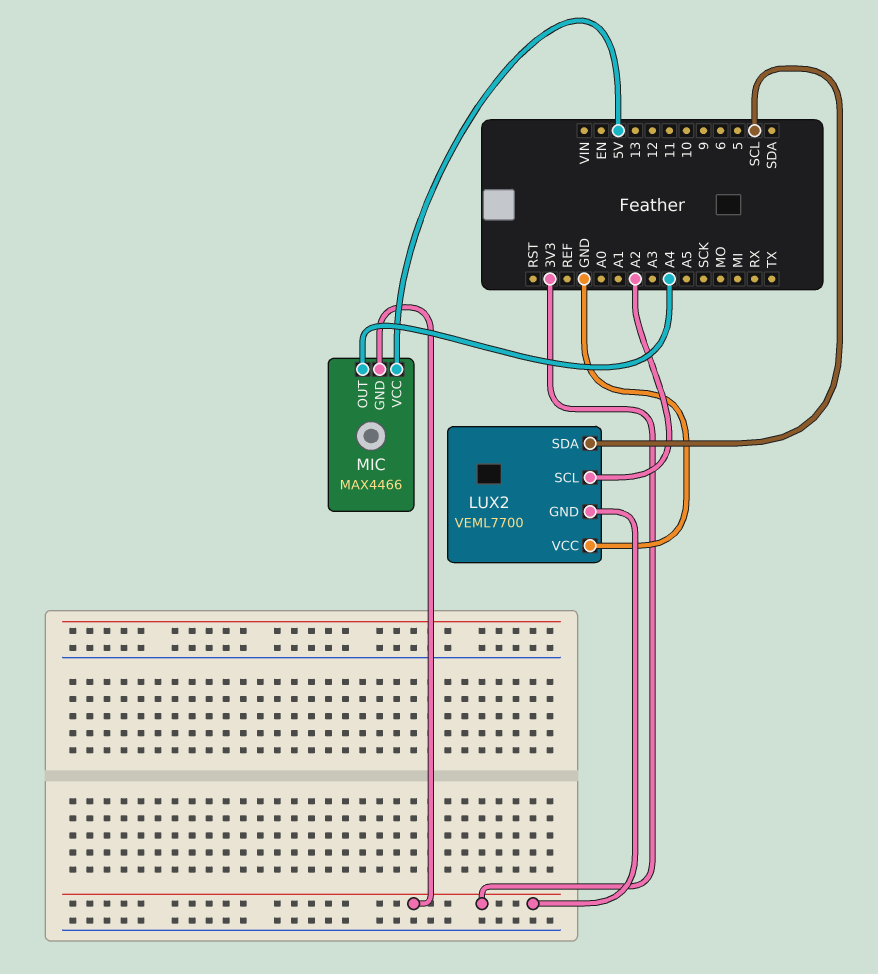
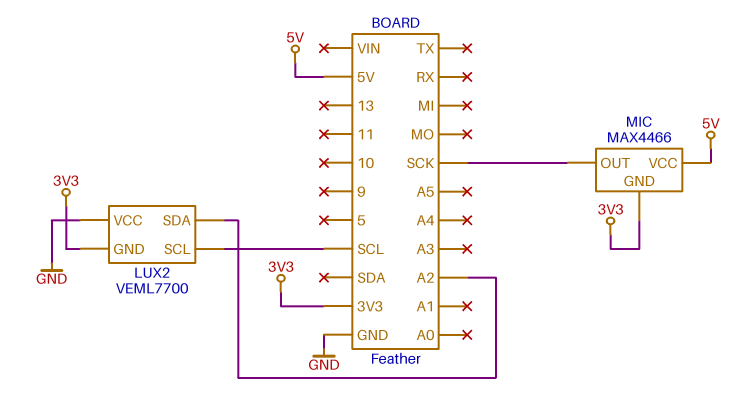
LUX2 pin SCL: A2 -> SCL
LUX2 pin SDA: SCL -> A2
MIC pin OUT: A4 -> SCK

